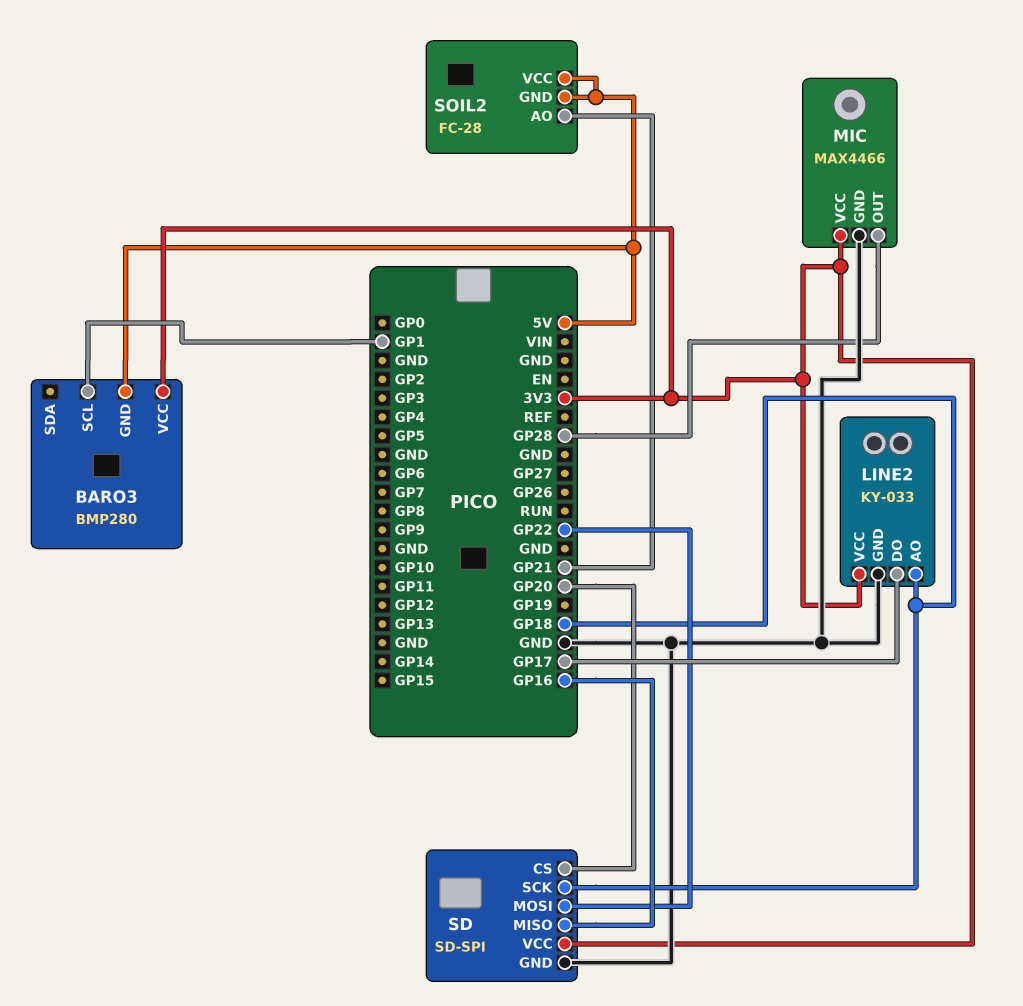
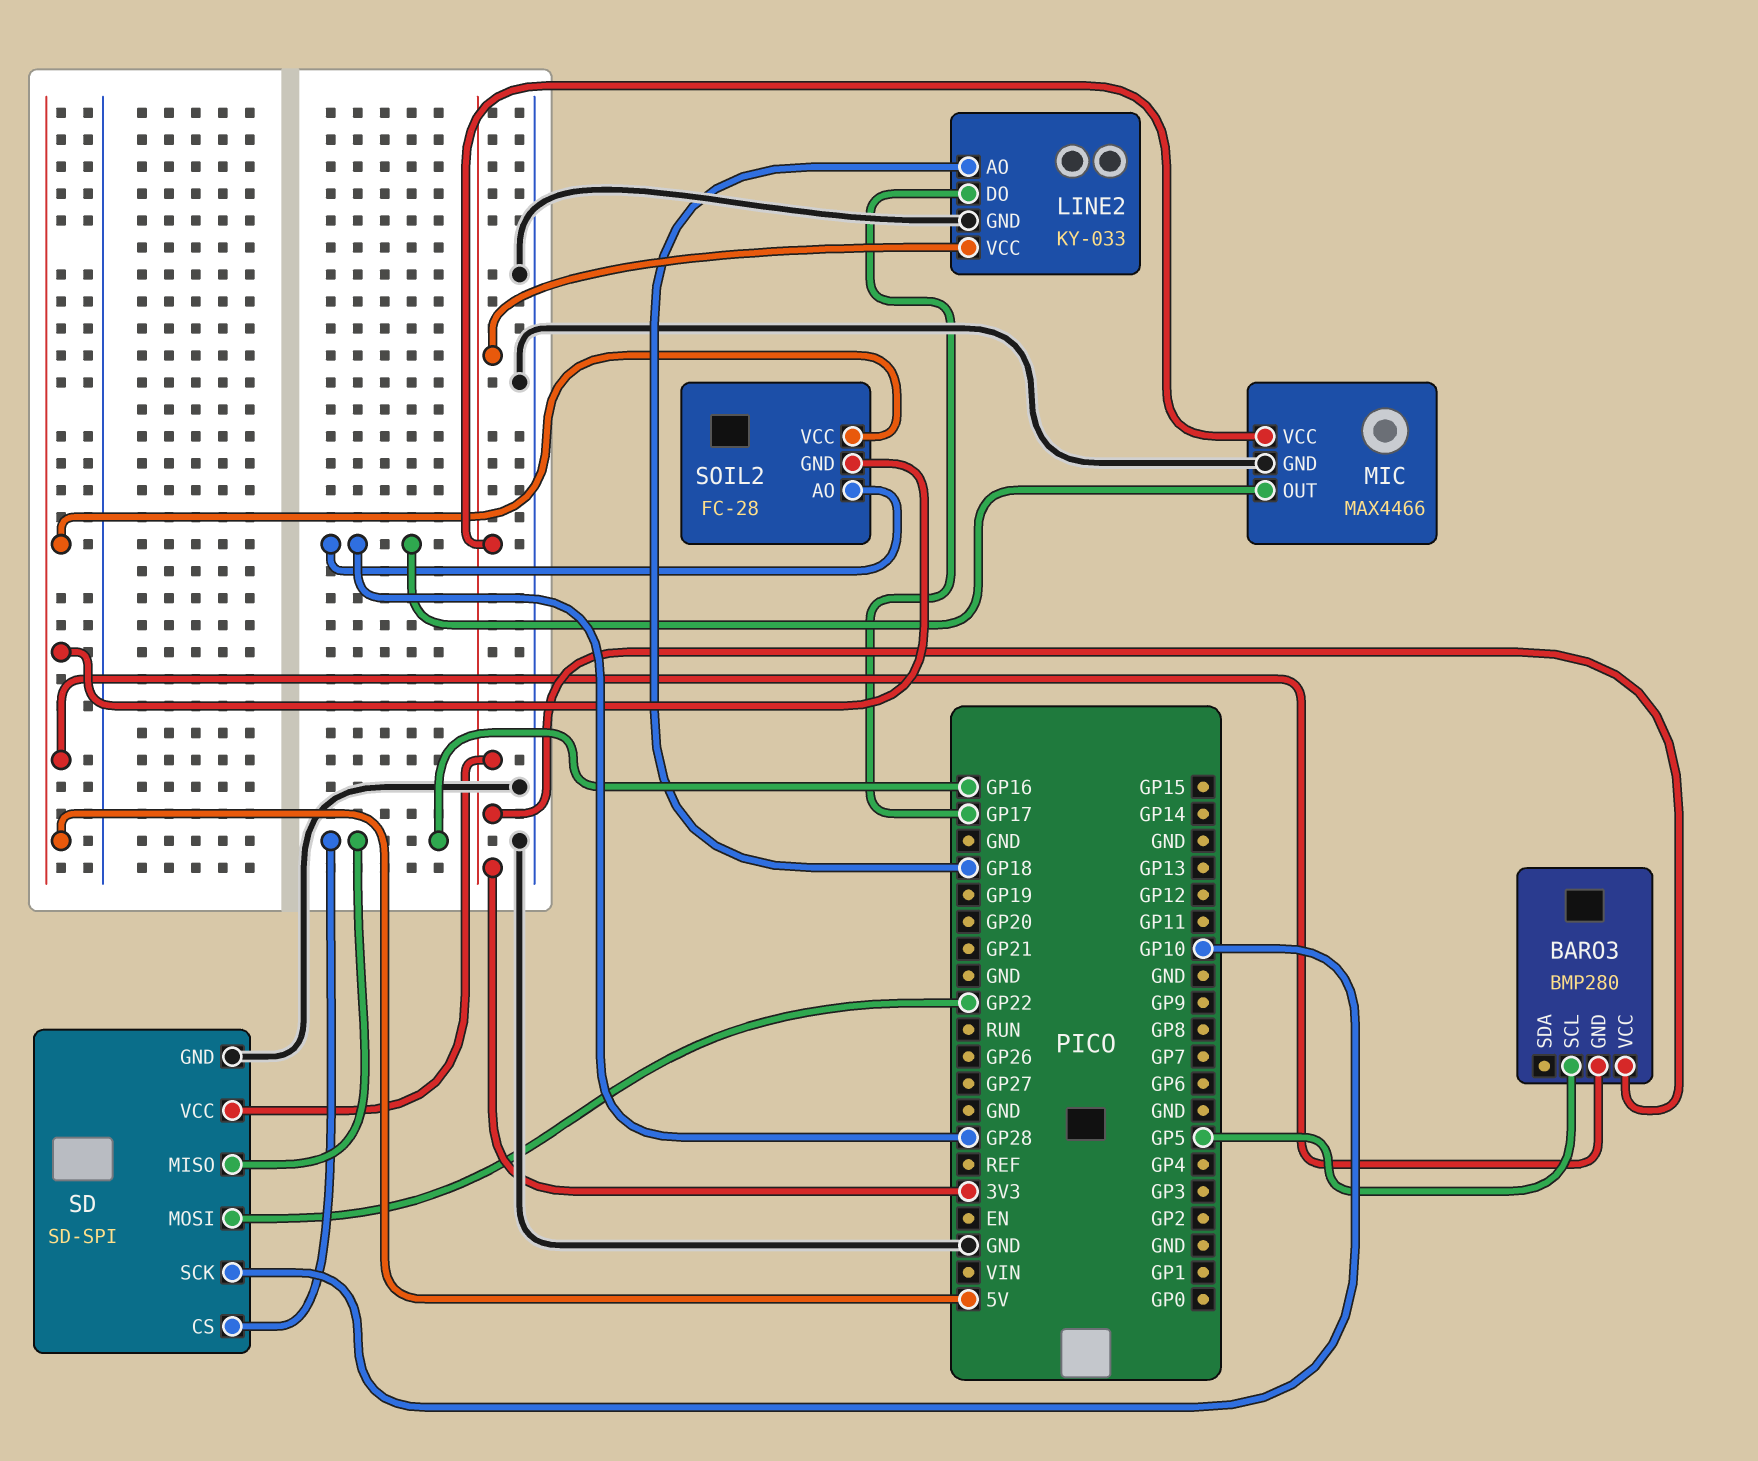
BARO3 pin SCL: GP1 -> GP5
SD pin CS: GP20 -> GP16
SD pin SCK: GP18 -> GP10
SOIL2 pin AO: GP21 -> GP28

